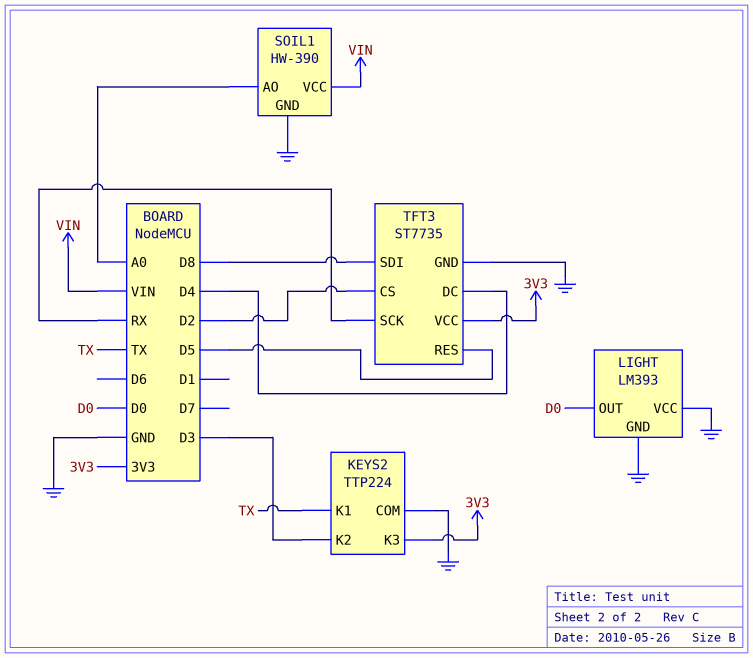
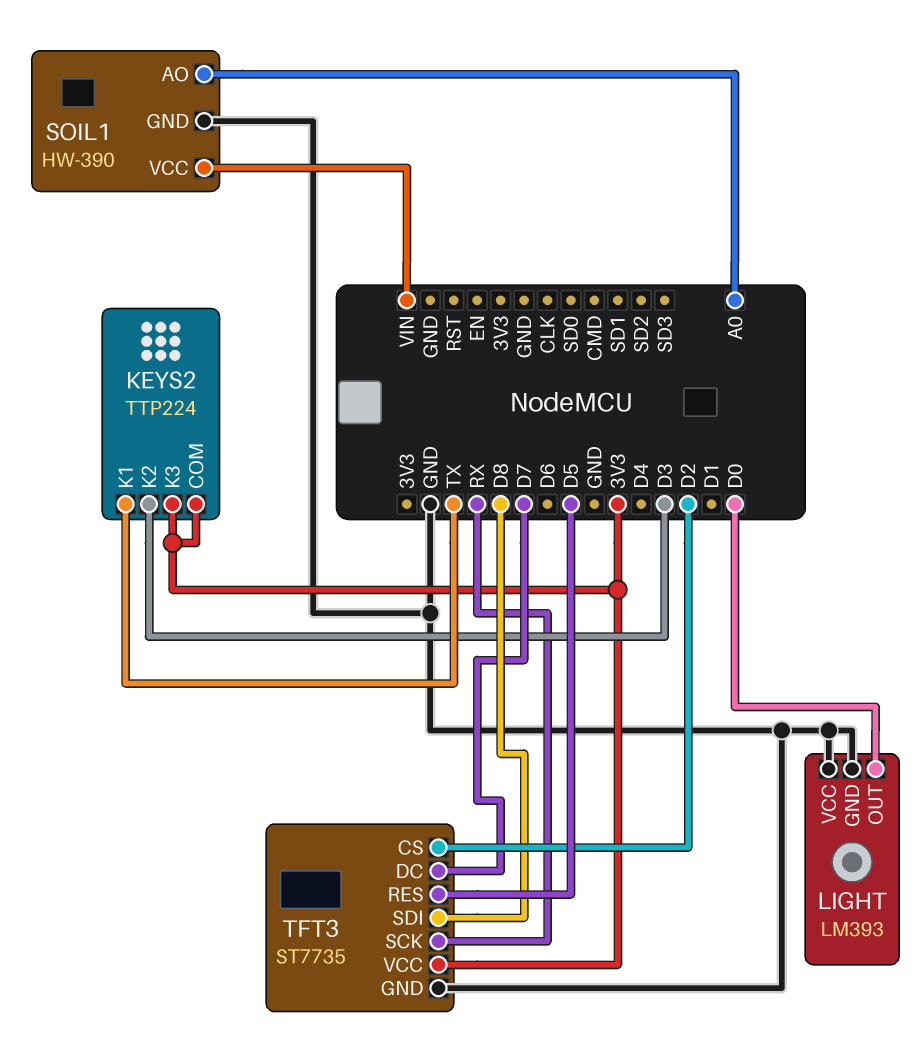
KEYS2 pin COM: GND -> 3V3
TFT3 pin DC: D4 -> D7

